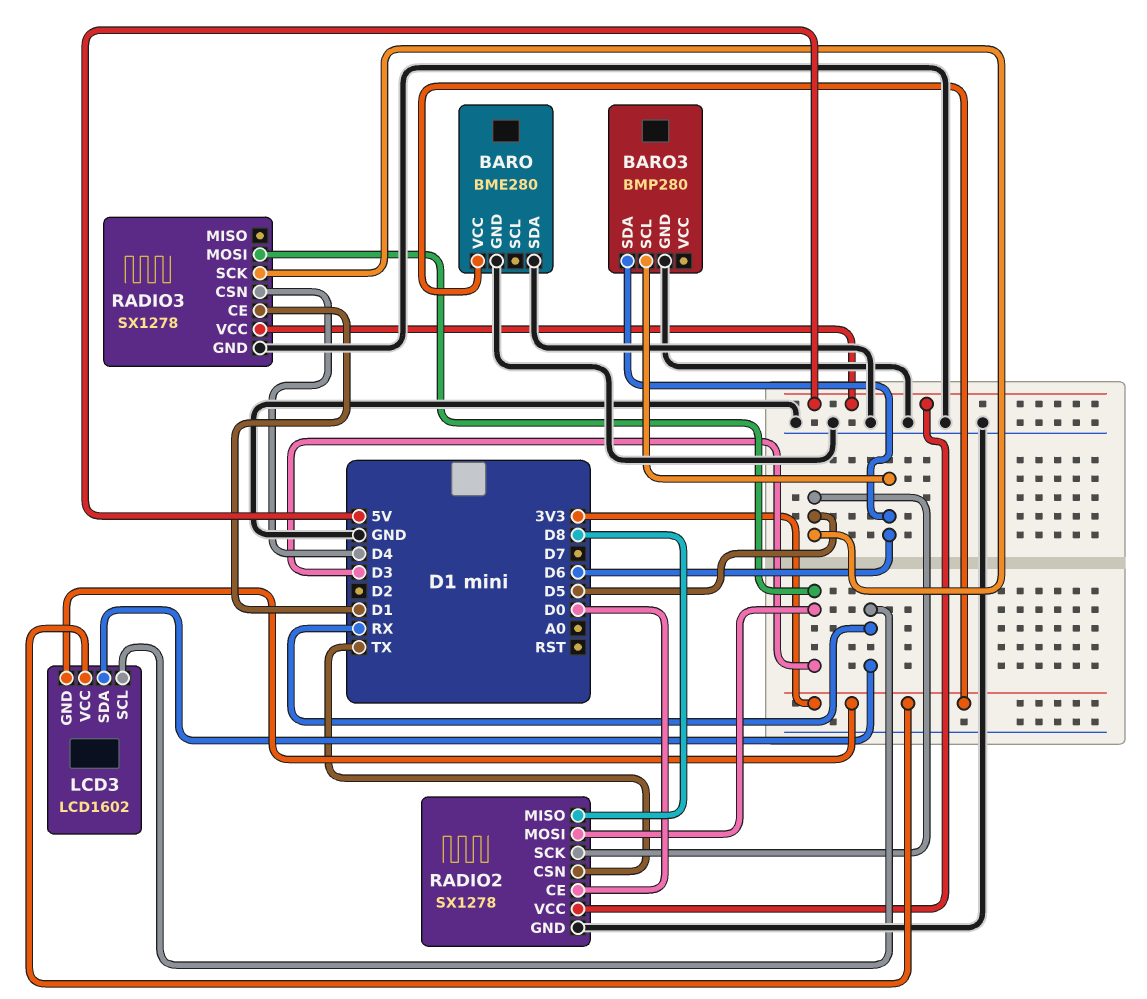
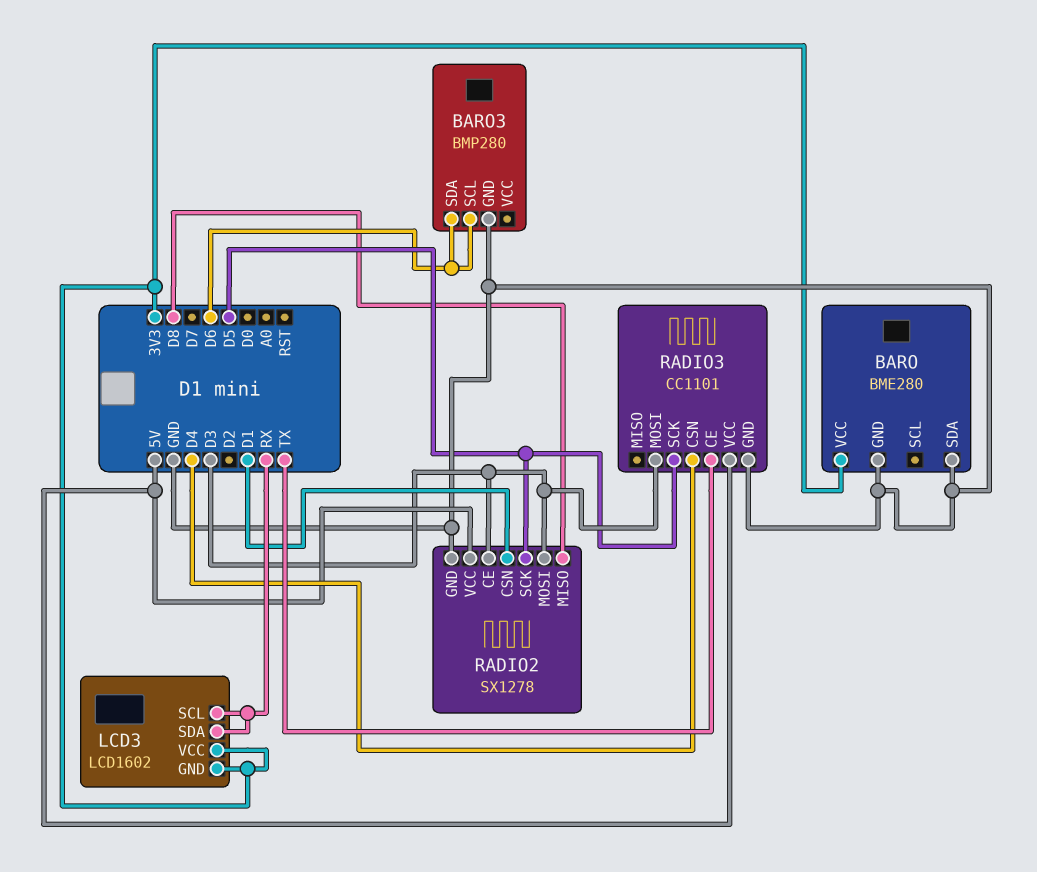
RADIO2 pin CE: D0 -> D3
RADIO2 pin CSN: TX -> D1
RADIO3: SX1278 -> CC1101
RADIO3 pin CE: D1 -> TX

